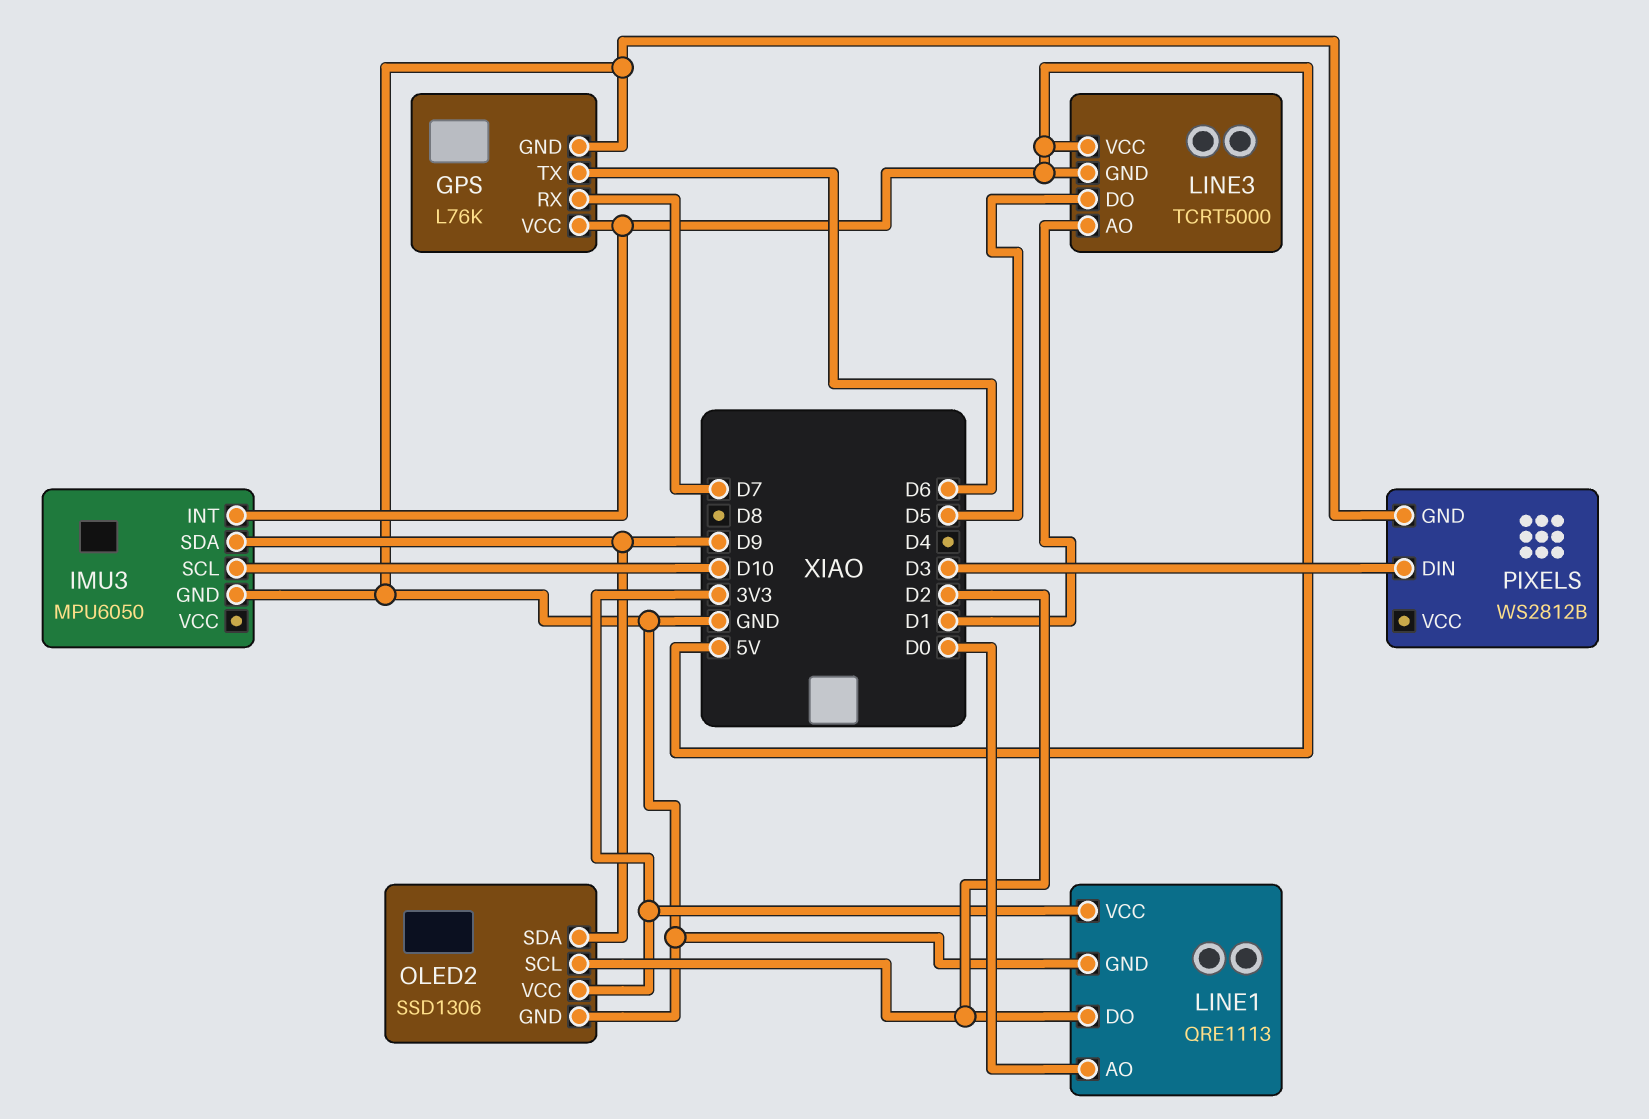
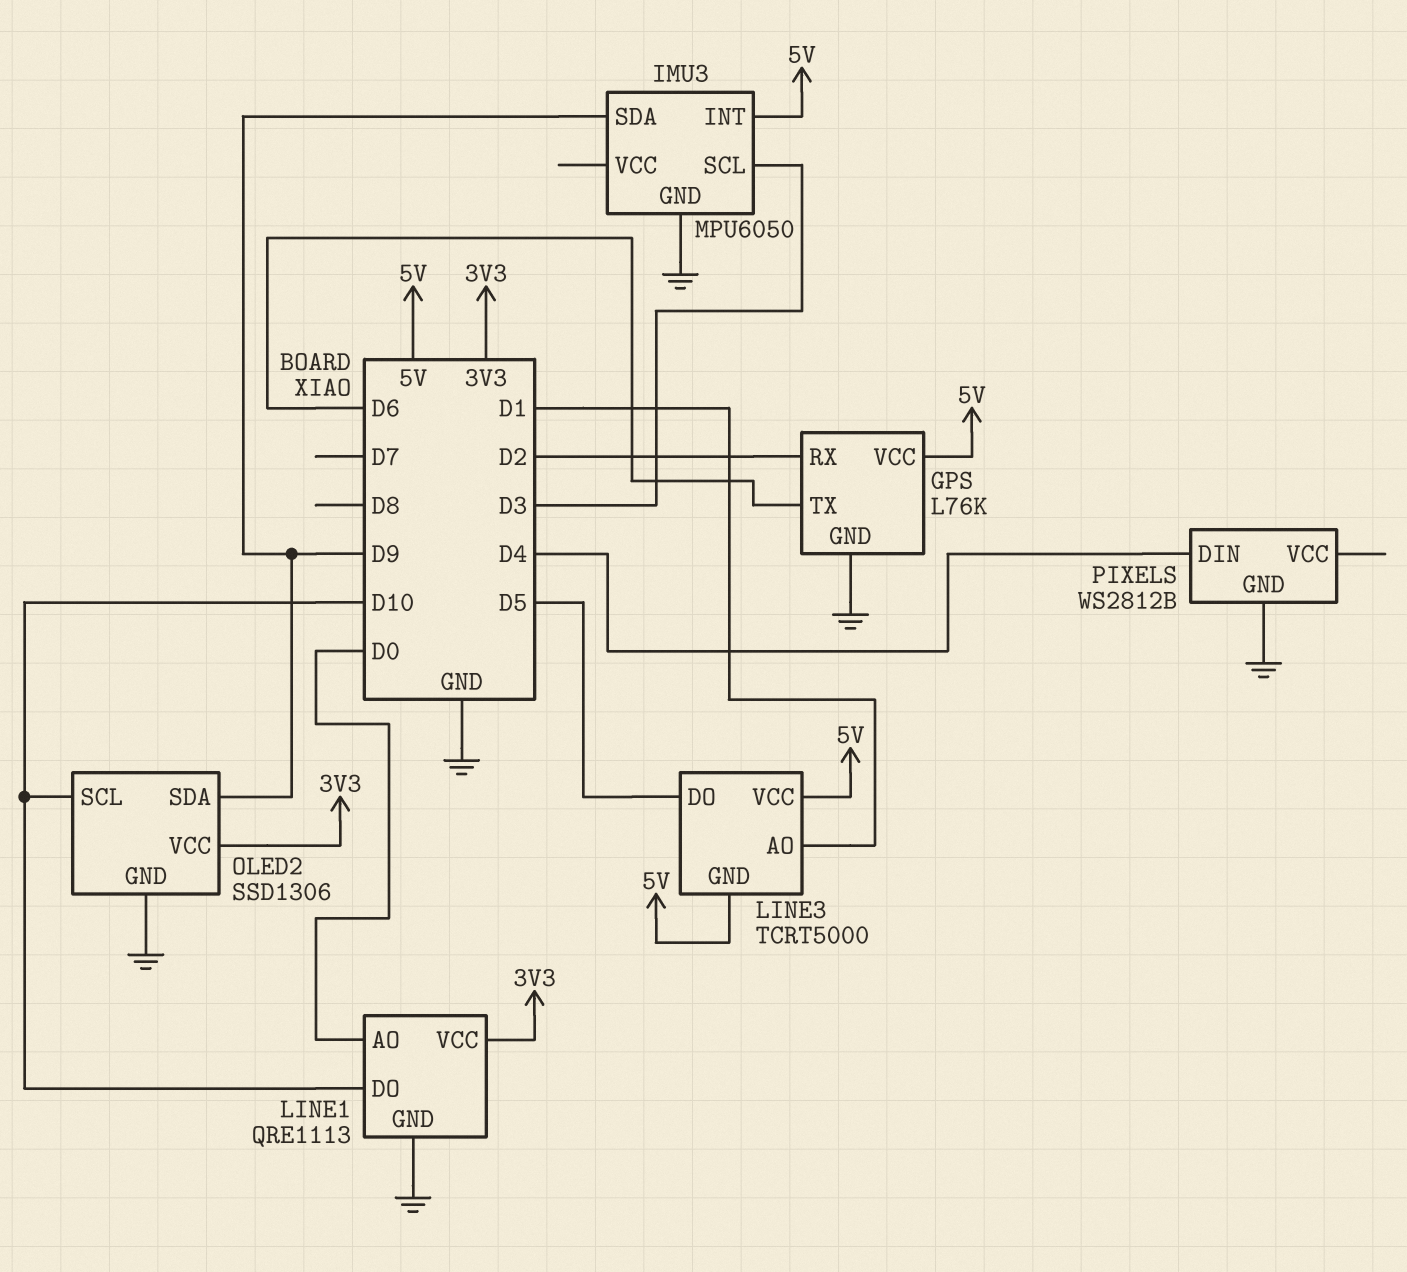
GPS pin RX: D7 -> D2
IMU3 pin SCL: D10 -> D3
LINE1 pin DO: D2 -> D10
OLED2 pin SCL: D2 -> D10
PIXELS pin DIN: D3 -> D4

